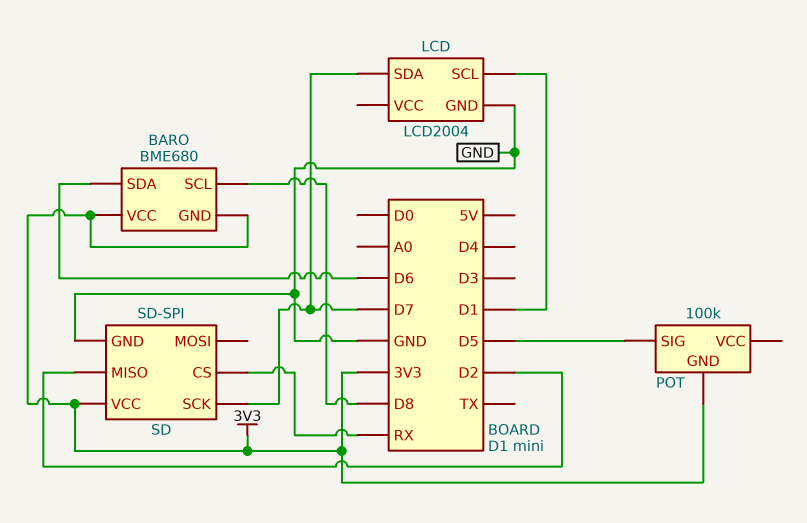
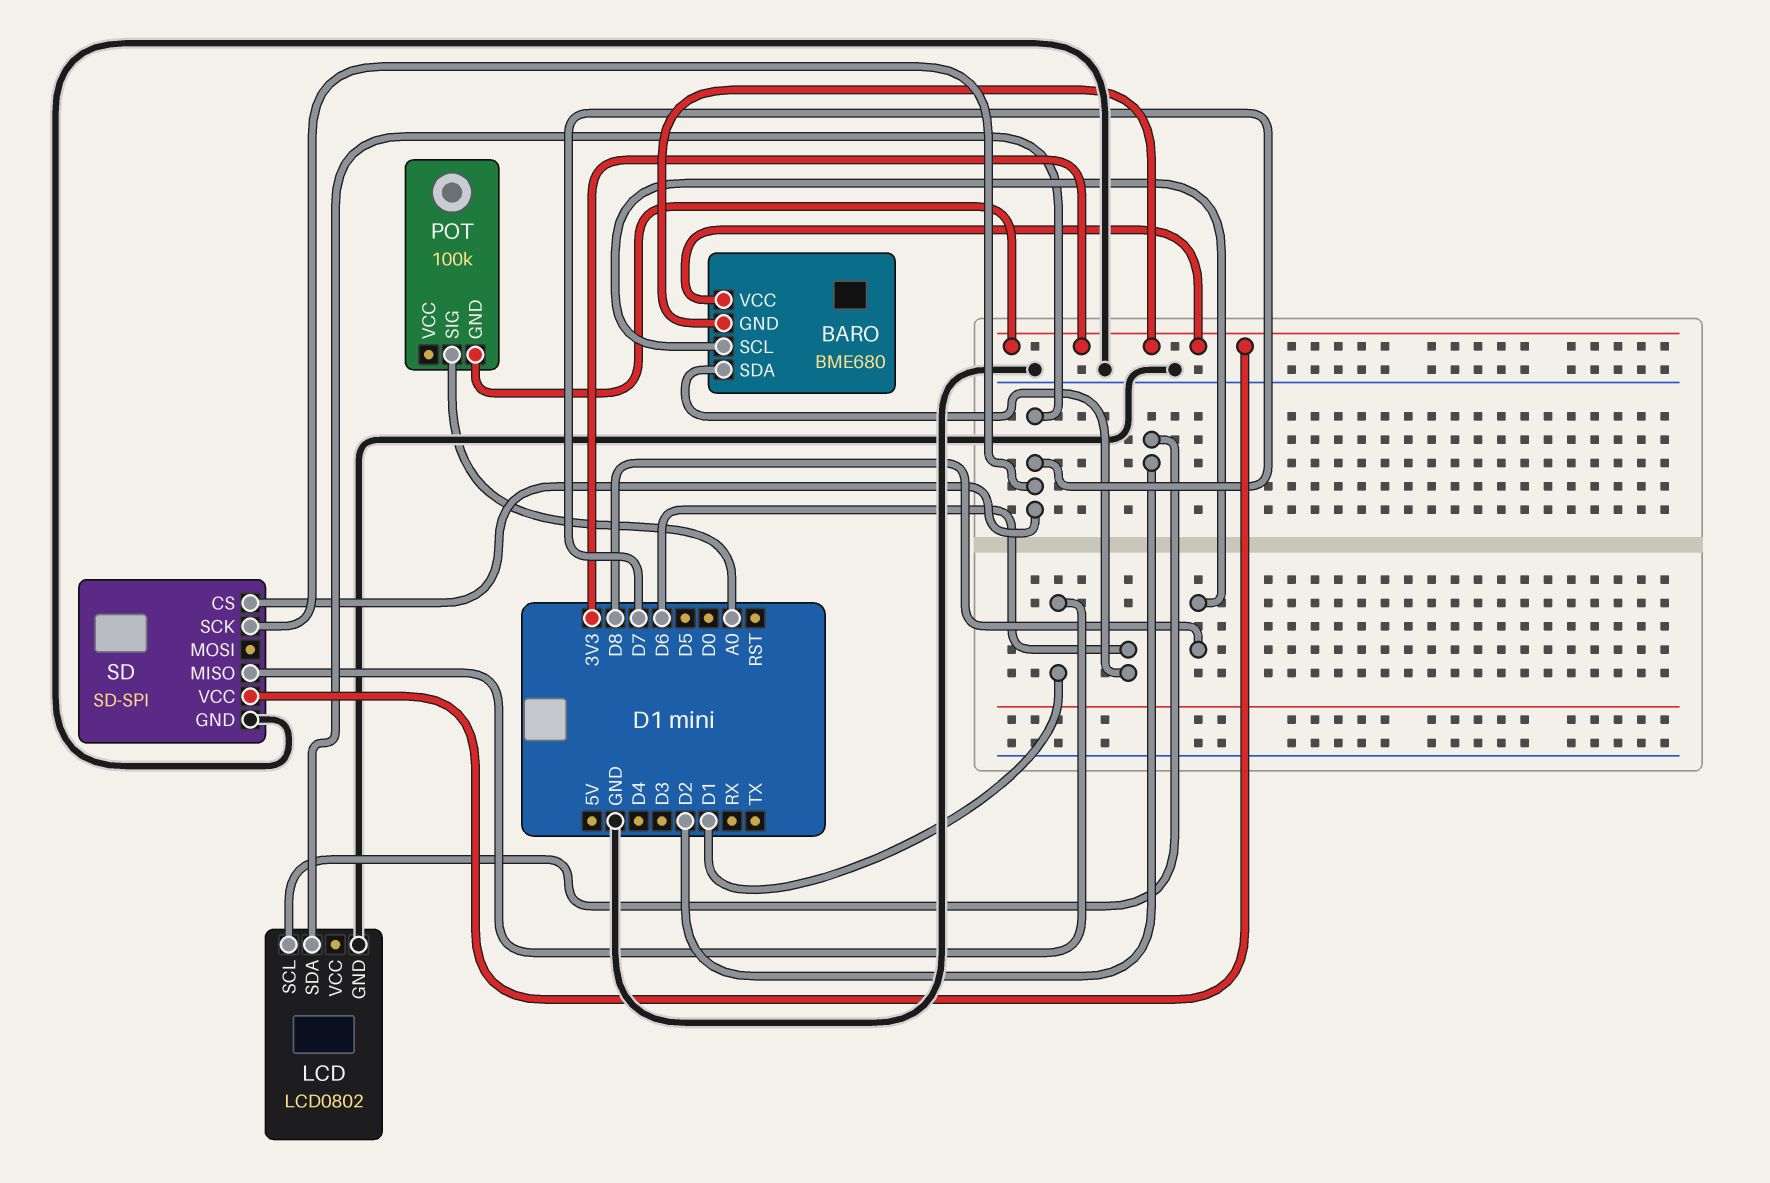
LCD: LCD2004 -> LCD0802
LCD pin SCL: D1 -> D2
POT pin SIG: D5 -> A0
SD pin CS: RX -> D7
SD pin MISO: D2 -> D1

